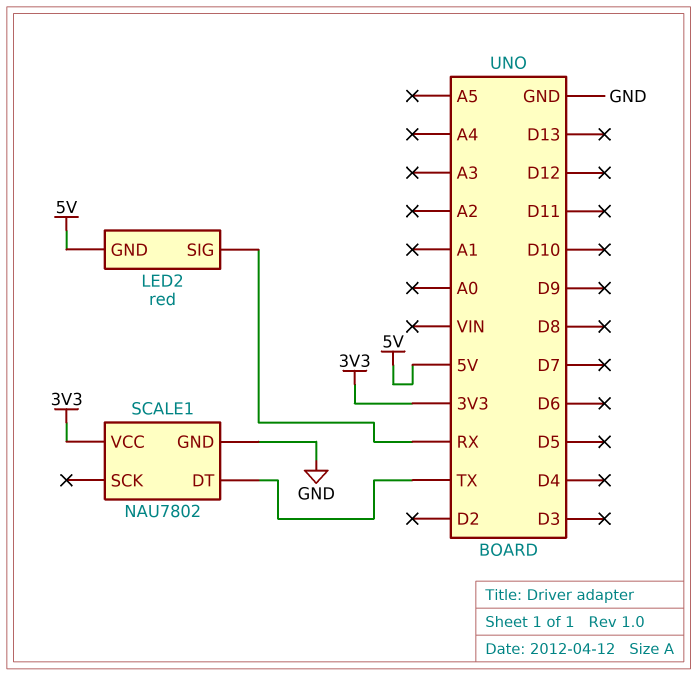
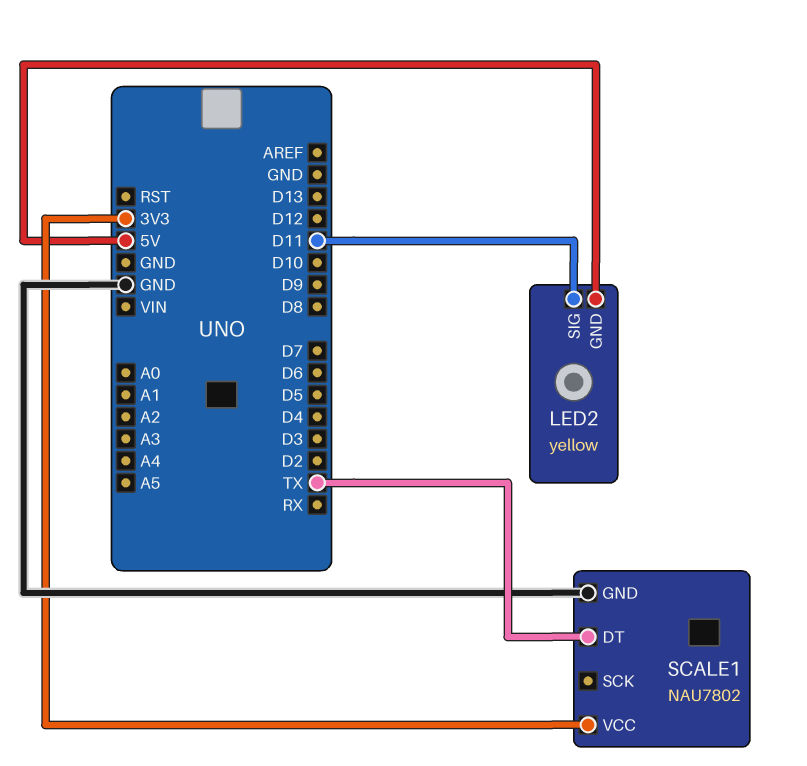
LED2: red -> yellow
LED2 pin SIG: RX -> D11

